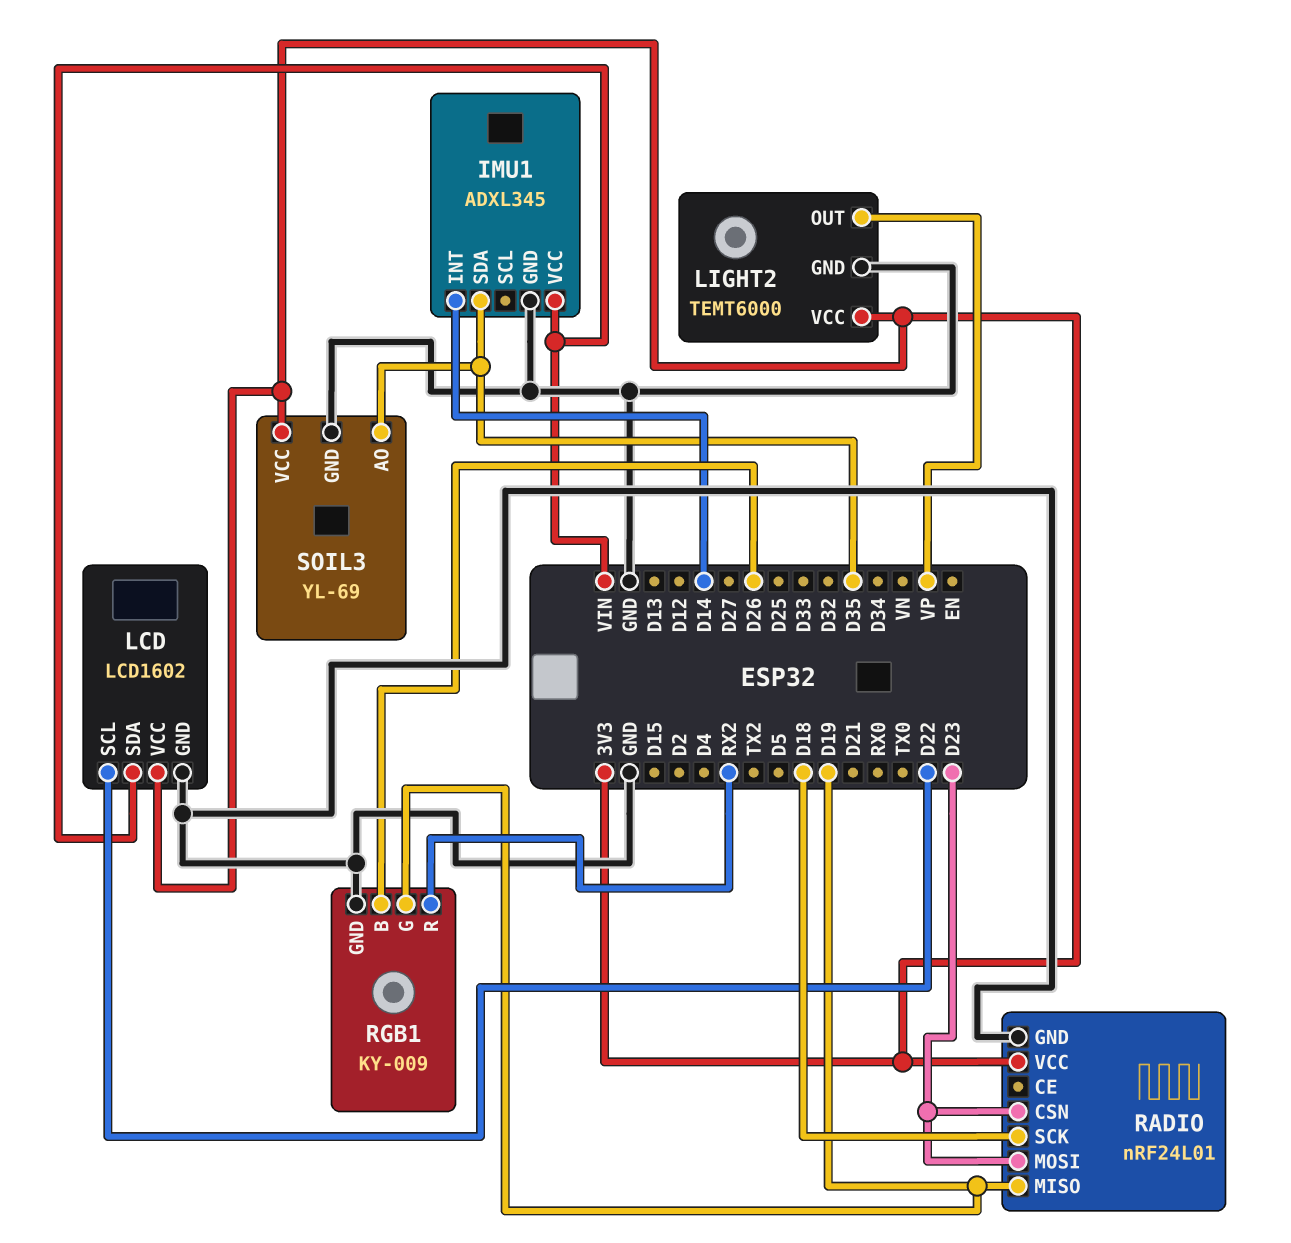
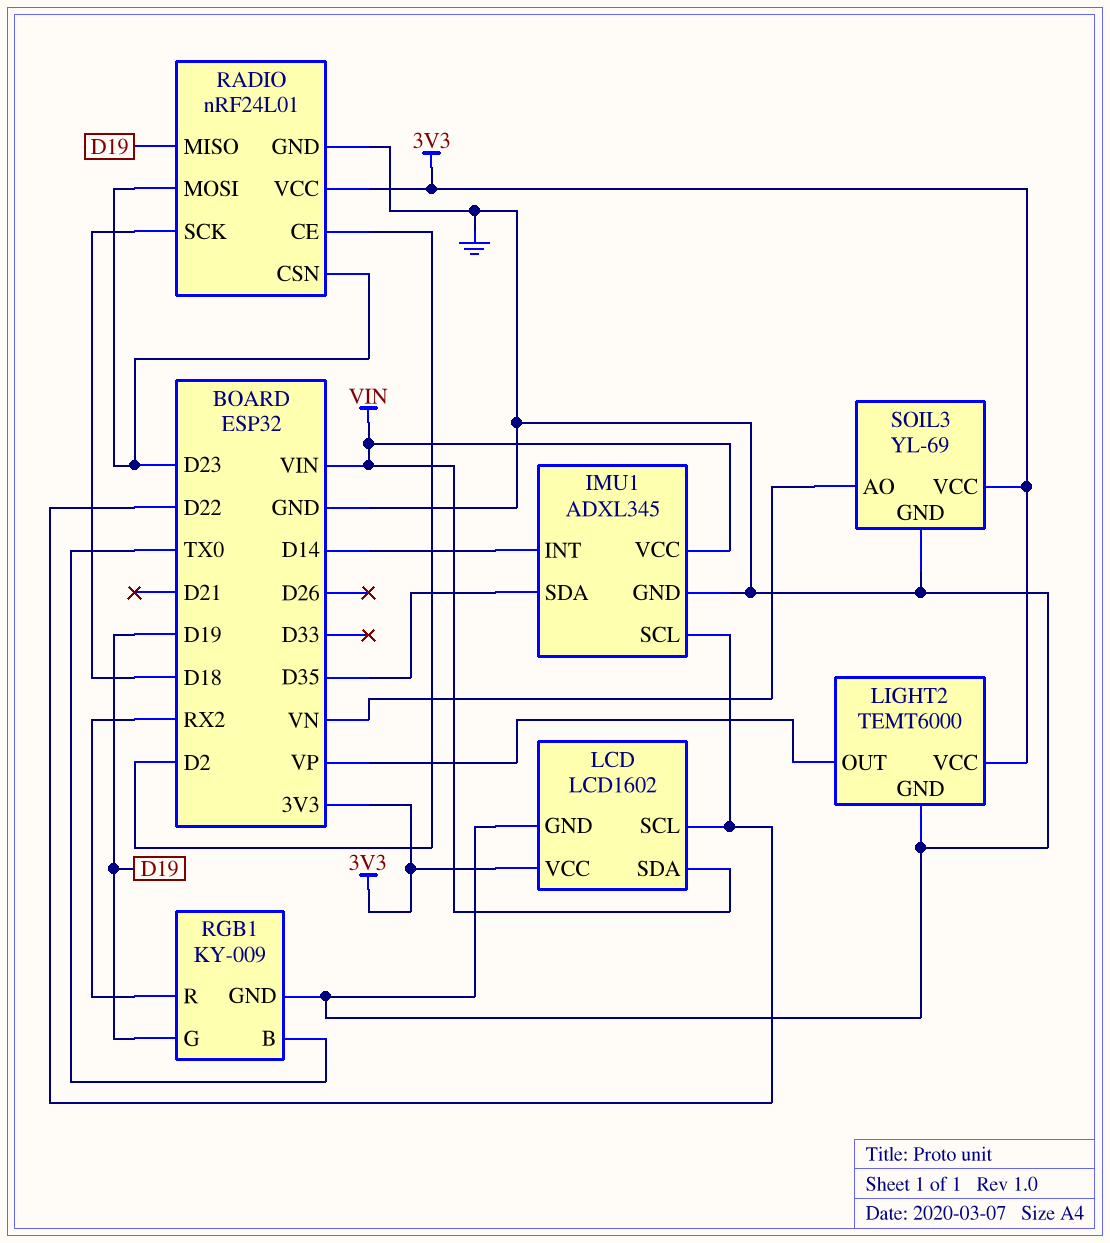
IMU1 pin SCL: none -> D22
RADIO pin CE: none -> D2
RGB1 pin B: D26 -> TX0
SOIL3 pin AO: D35 -> VN

